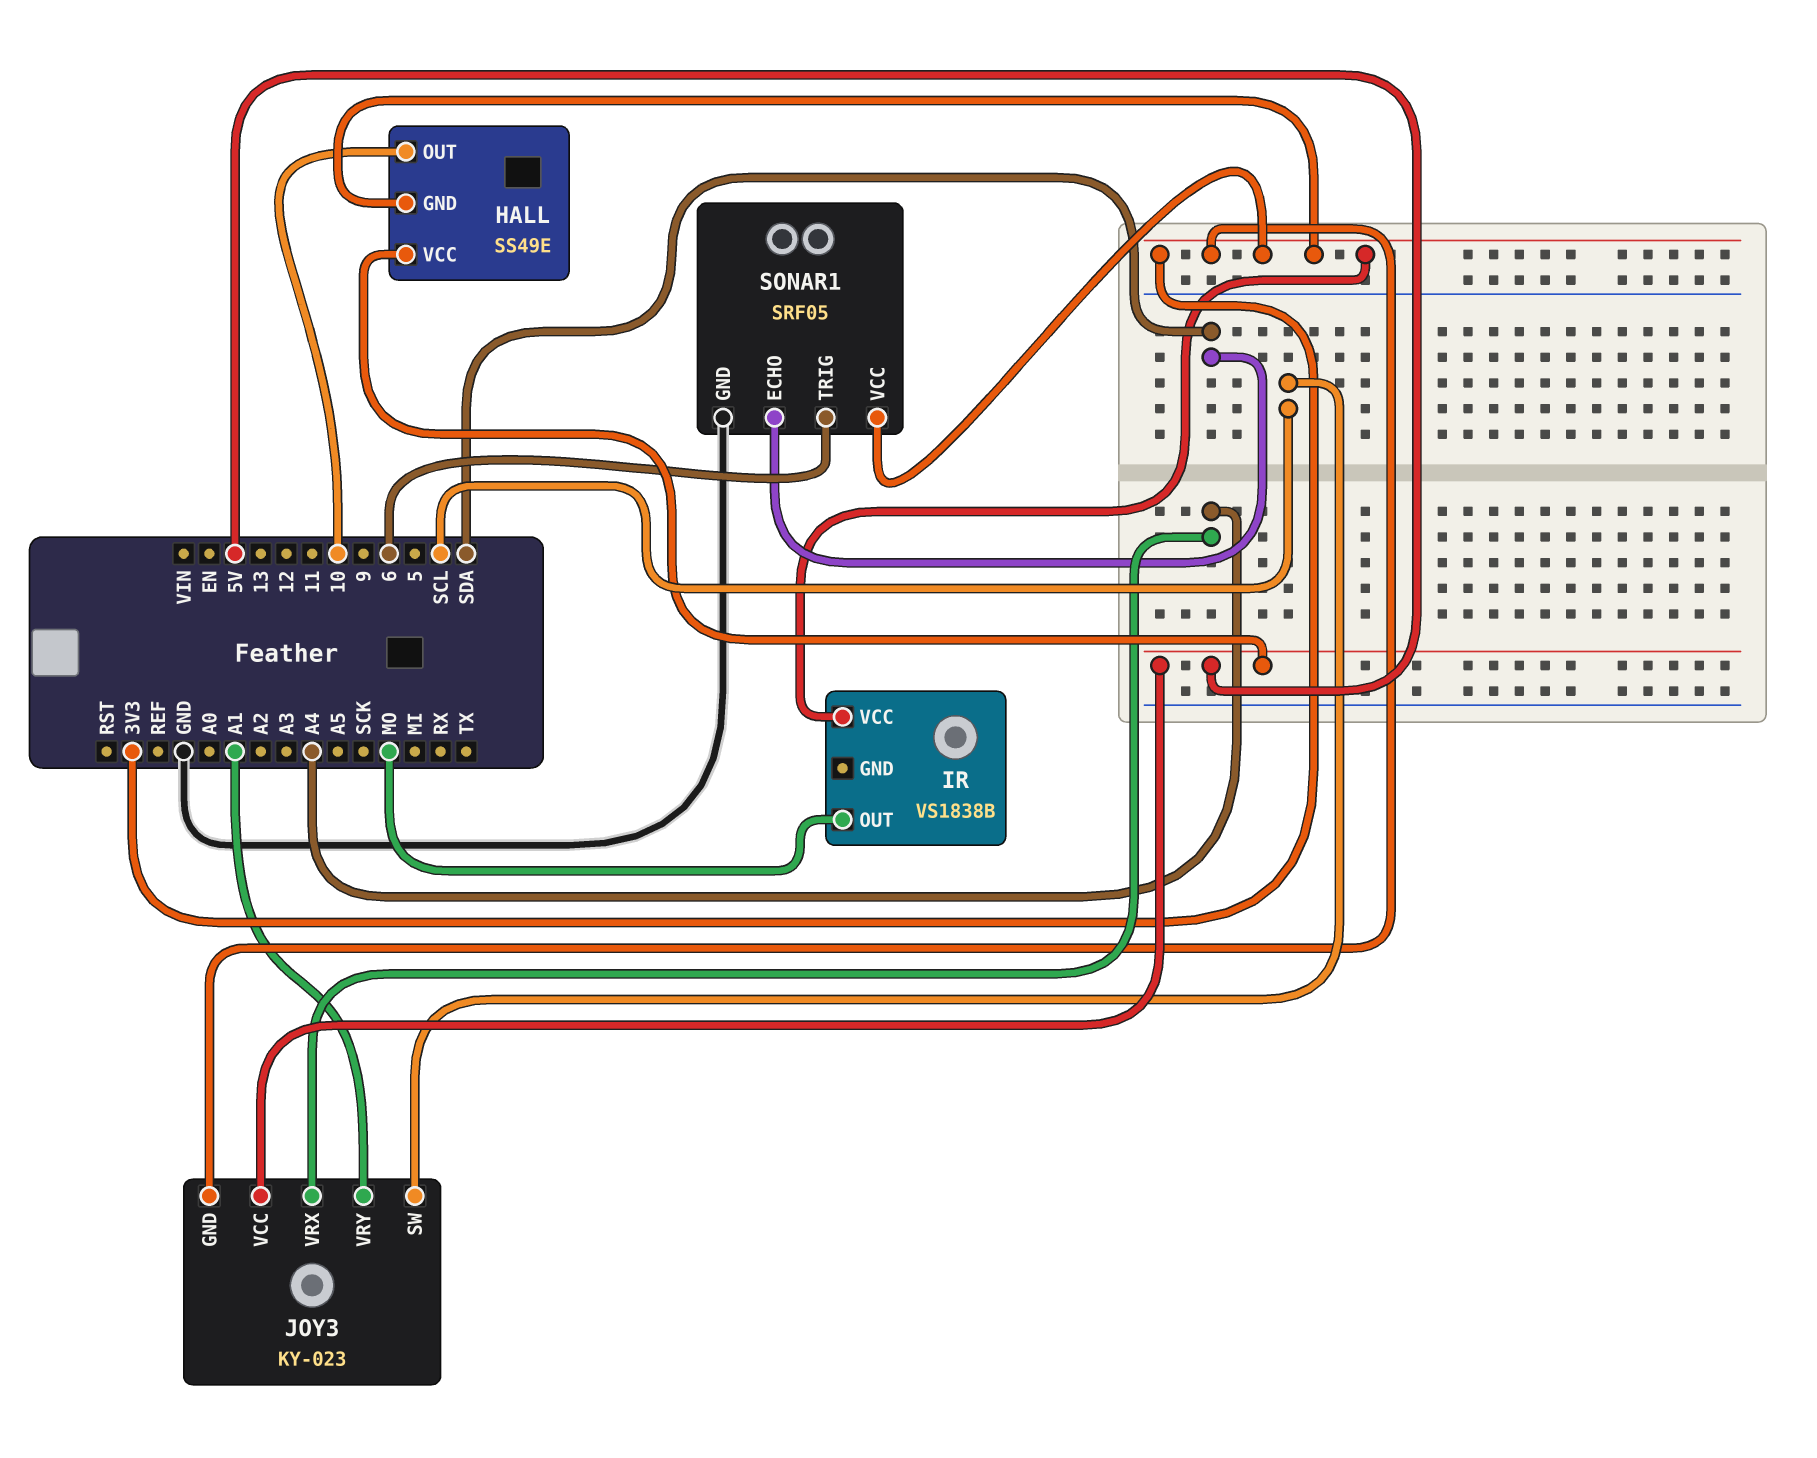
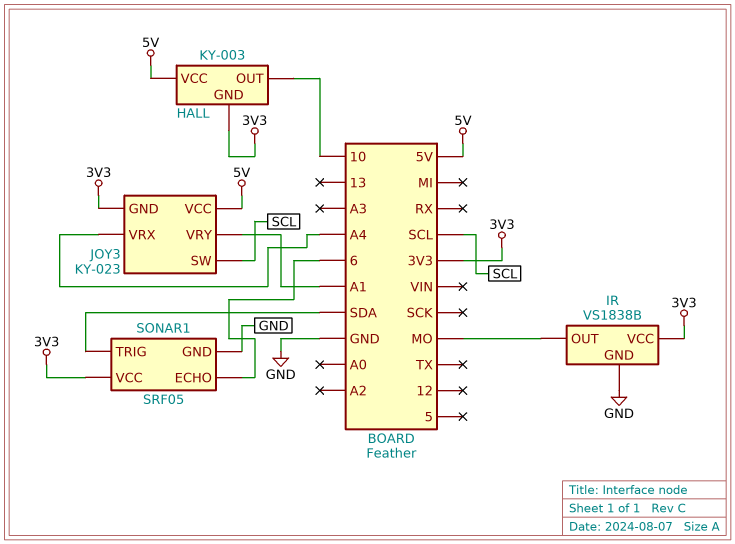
HALL: SS49E -> KY-003
IR pin GND: none -> GND
SONAR1 pin ECHO: SDA -> 6
SONAR1 pin TRIG: 6 -> SDA

